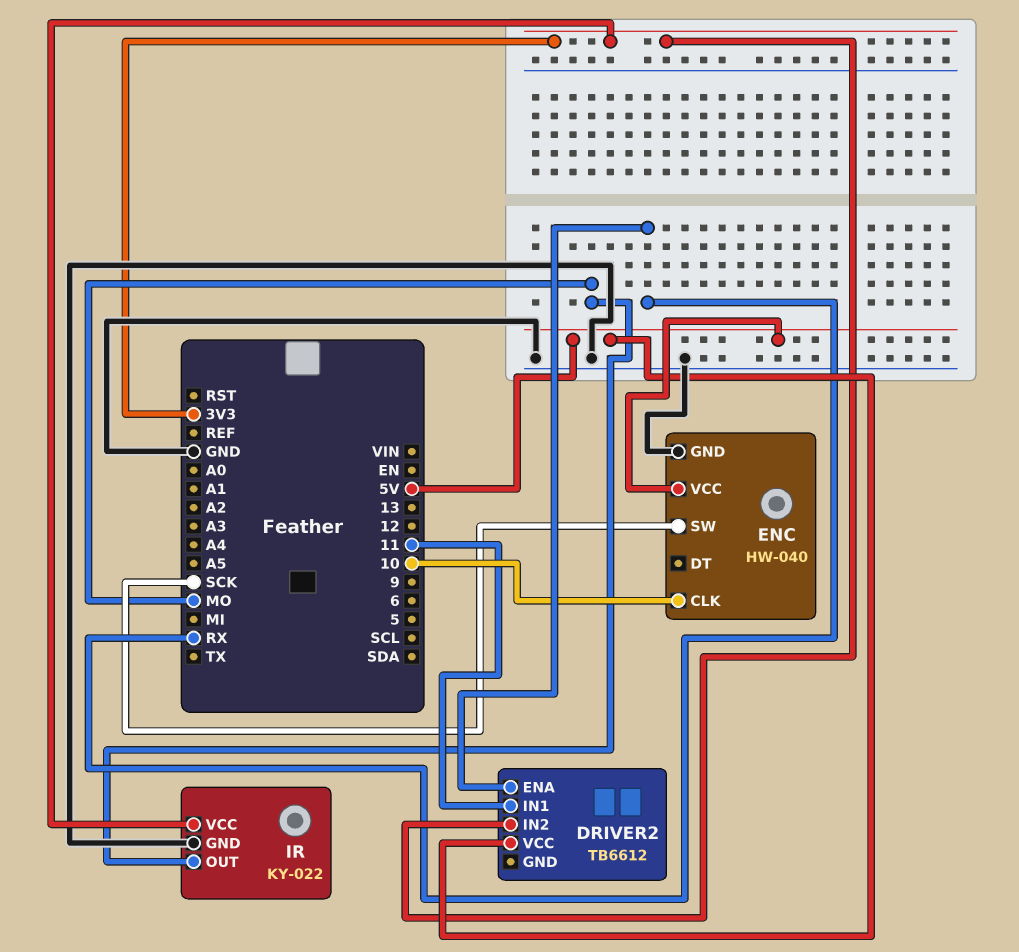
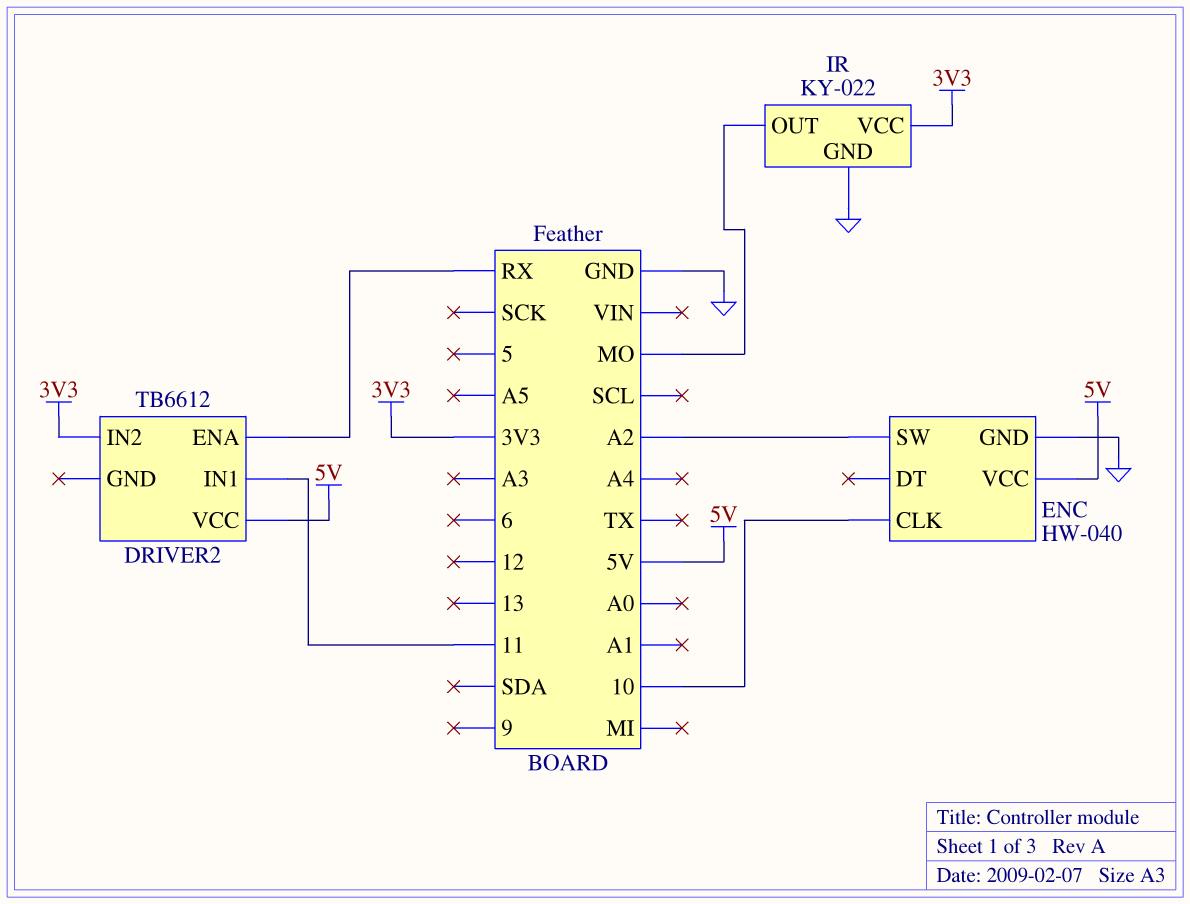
ENC pin SW: SCK -> A2

